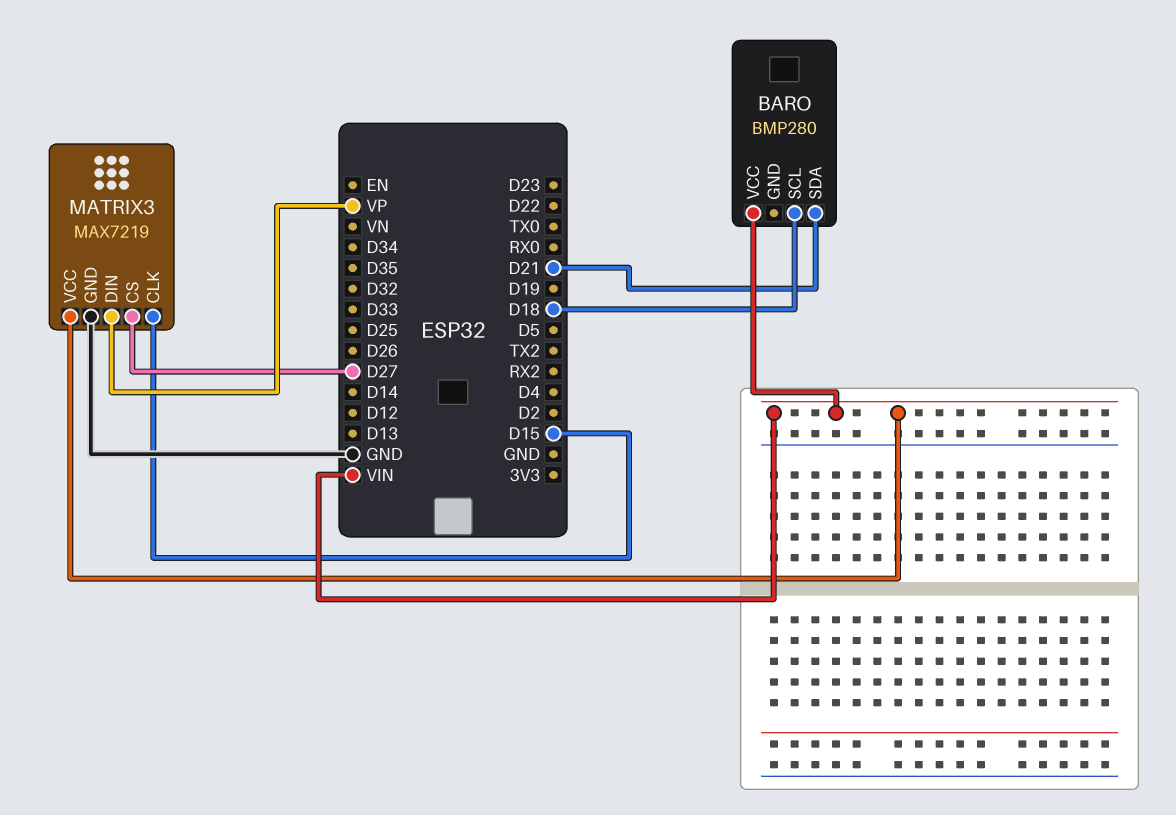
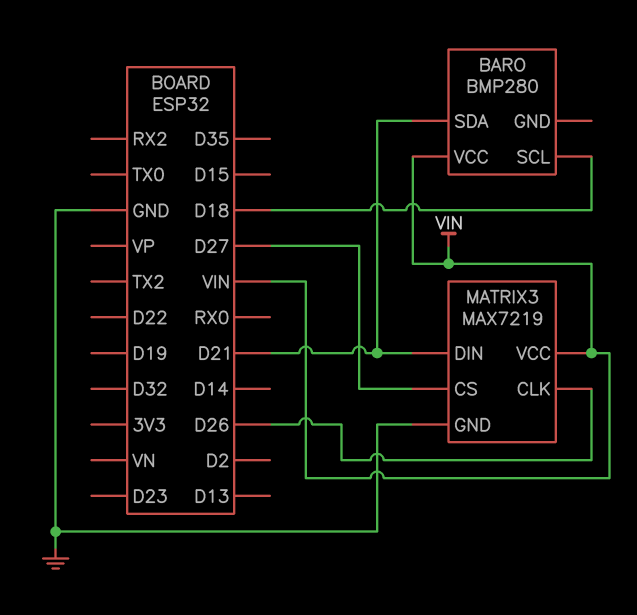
MATRIX3 pin CLK: D15 -> D26
MATRIX3 pin DIN: VP -> D21

